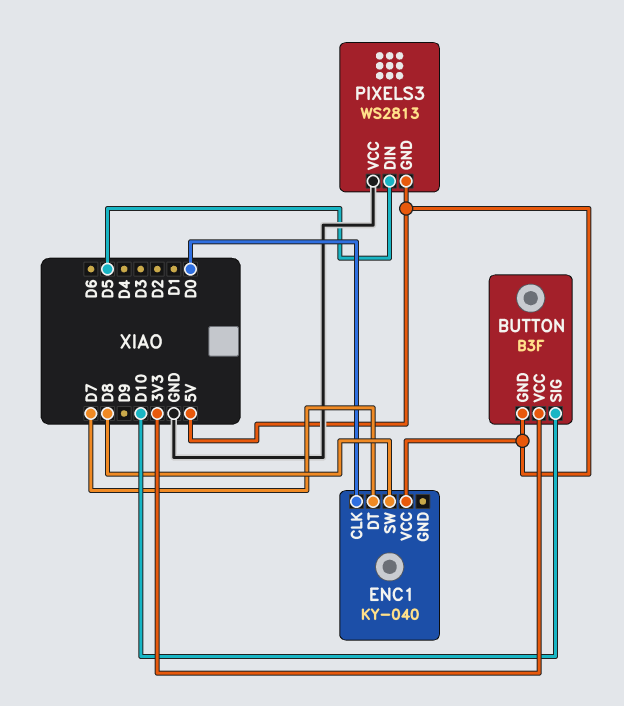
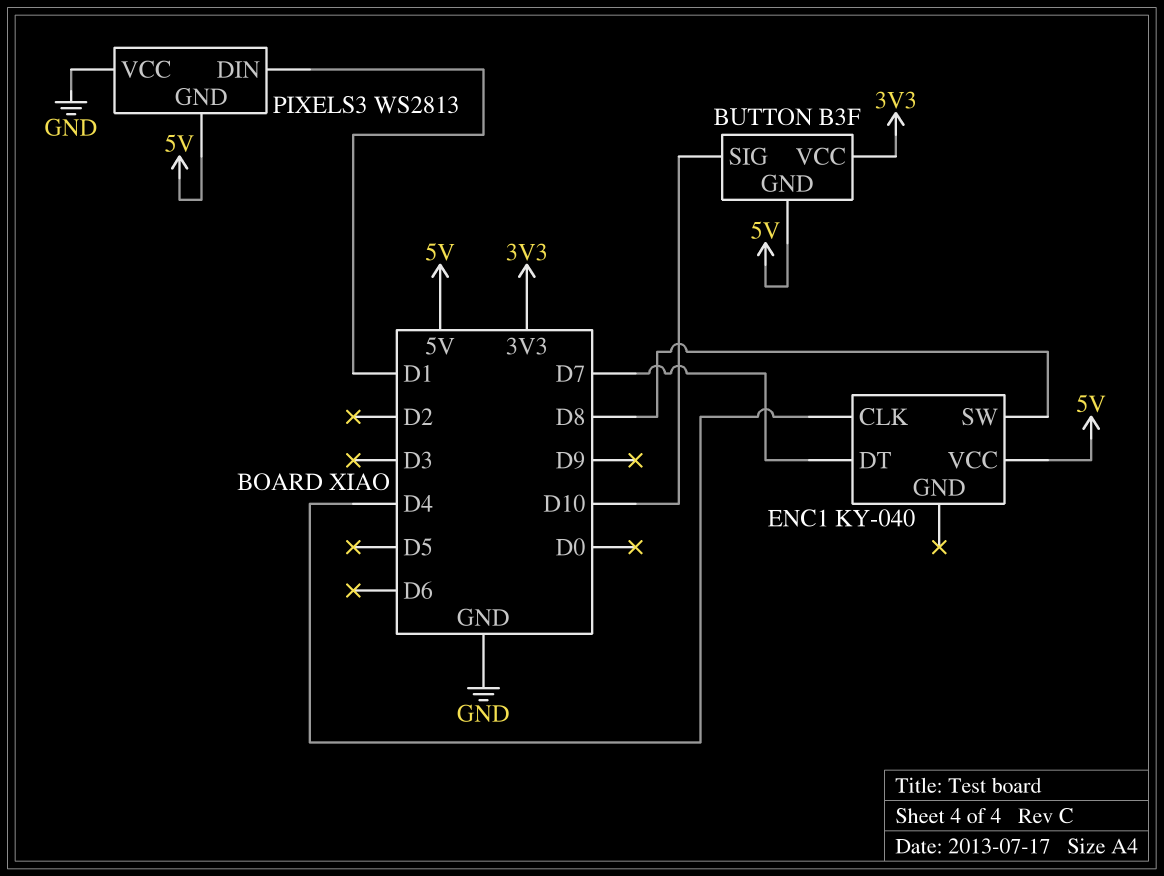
ENC1 pin CLK: D0 -> D4
PIXELS3 pin DIN: D5 -> D1

